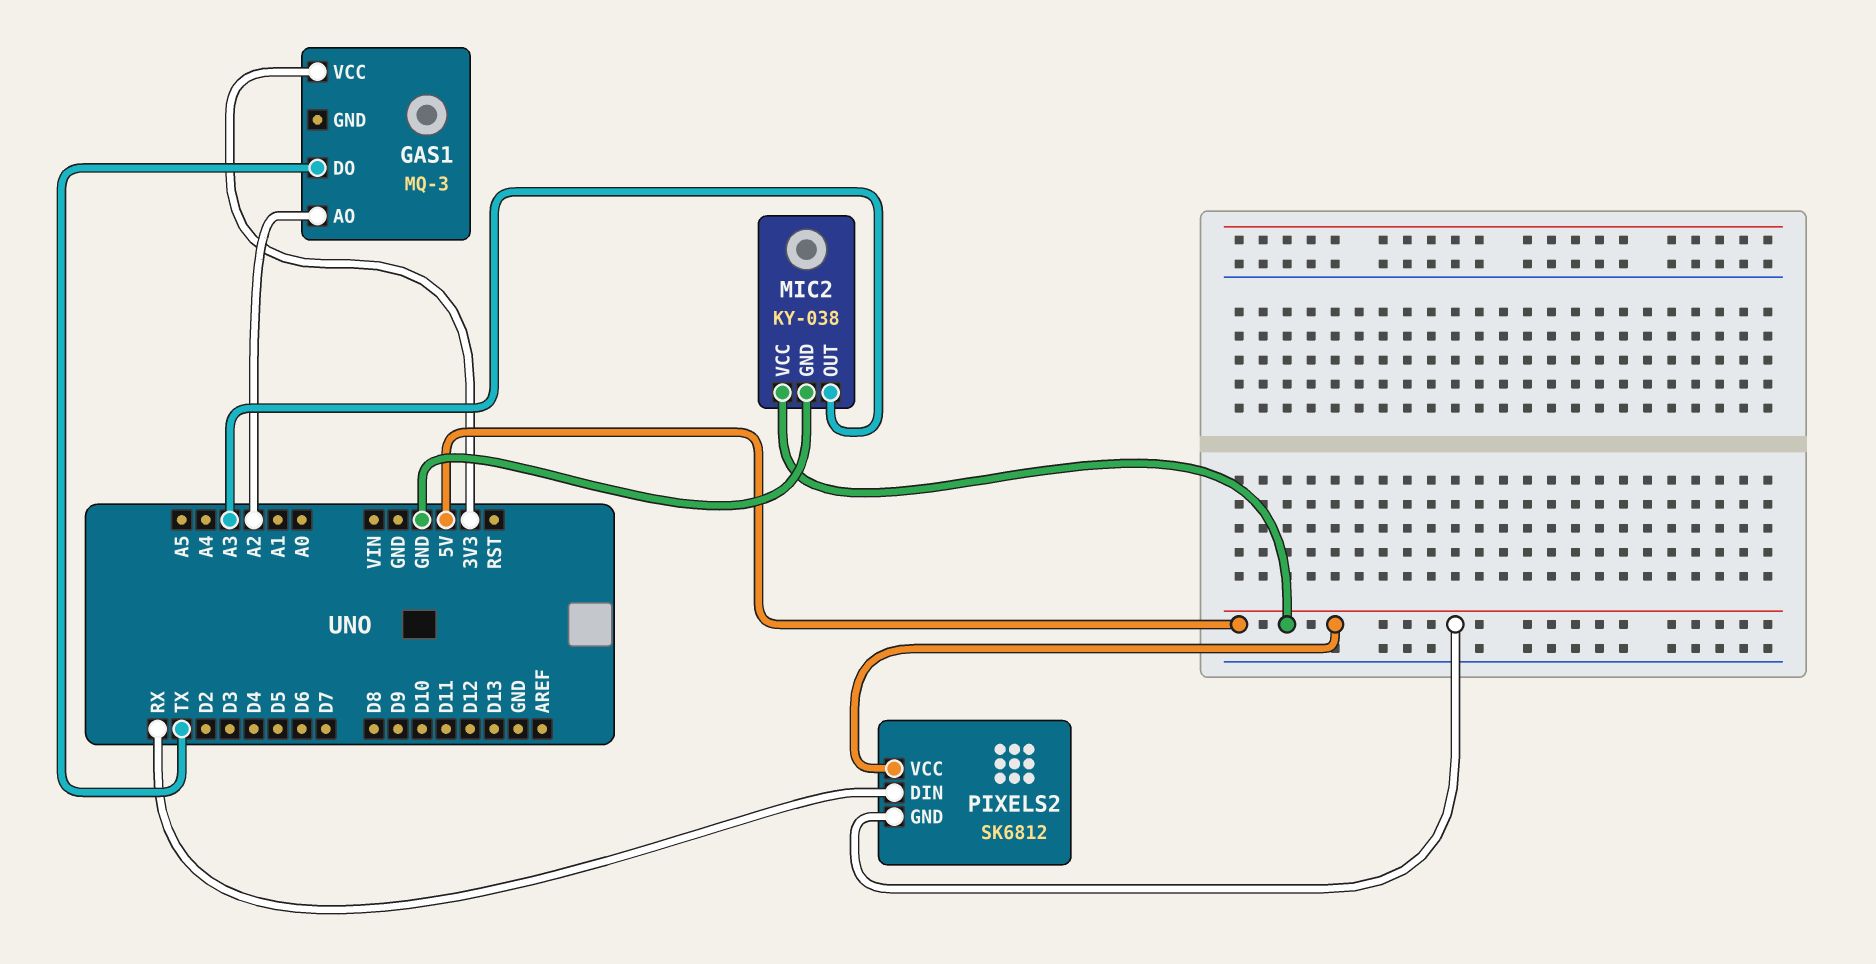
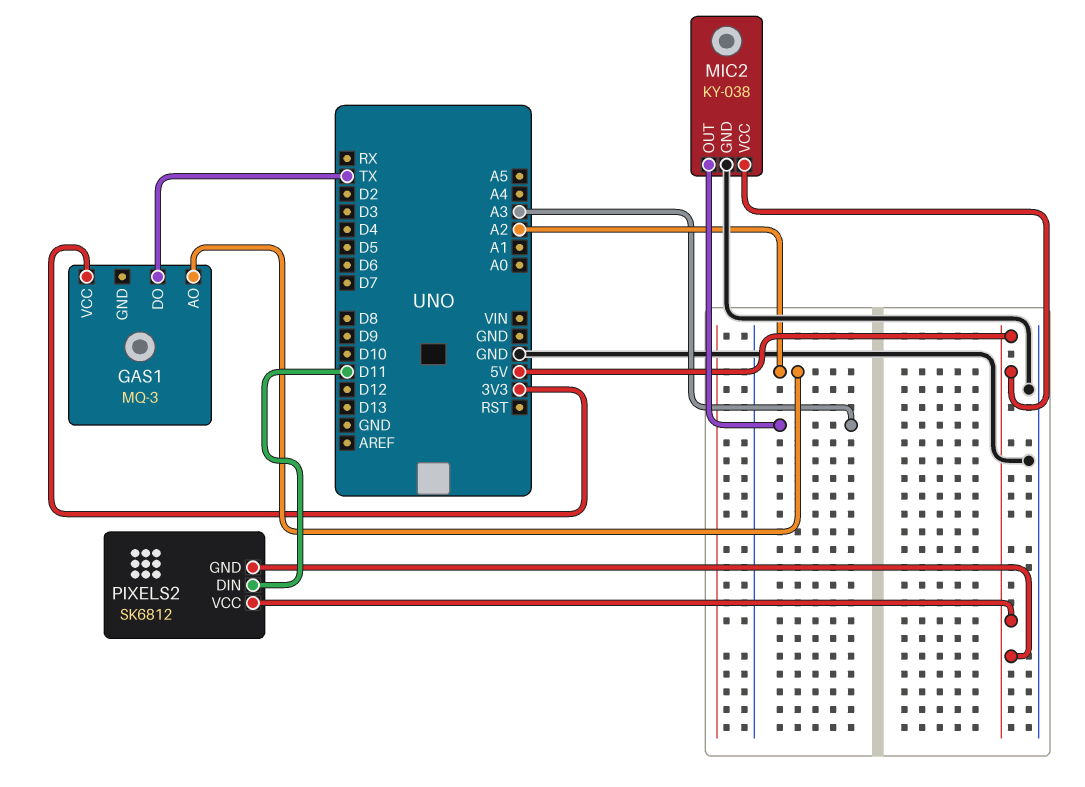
PIXELS2 pin DIN: RX -> D11

